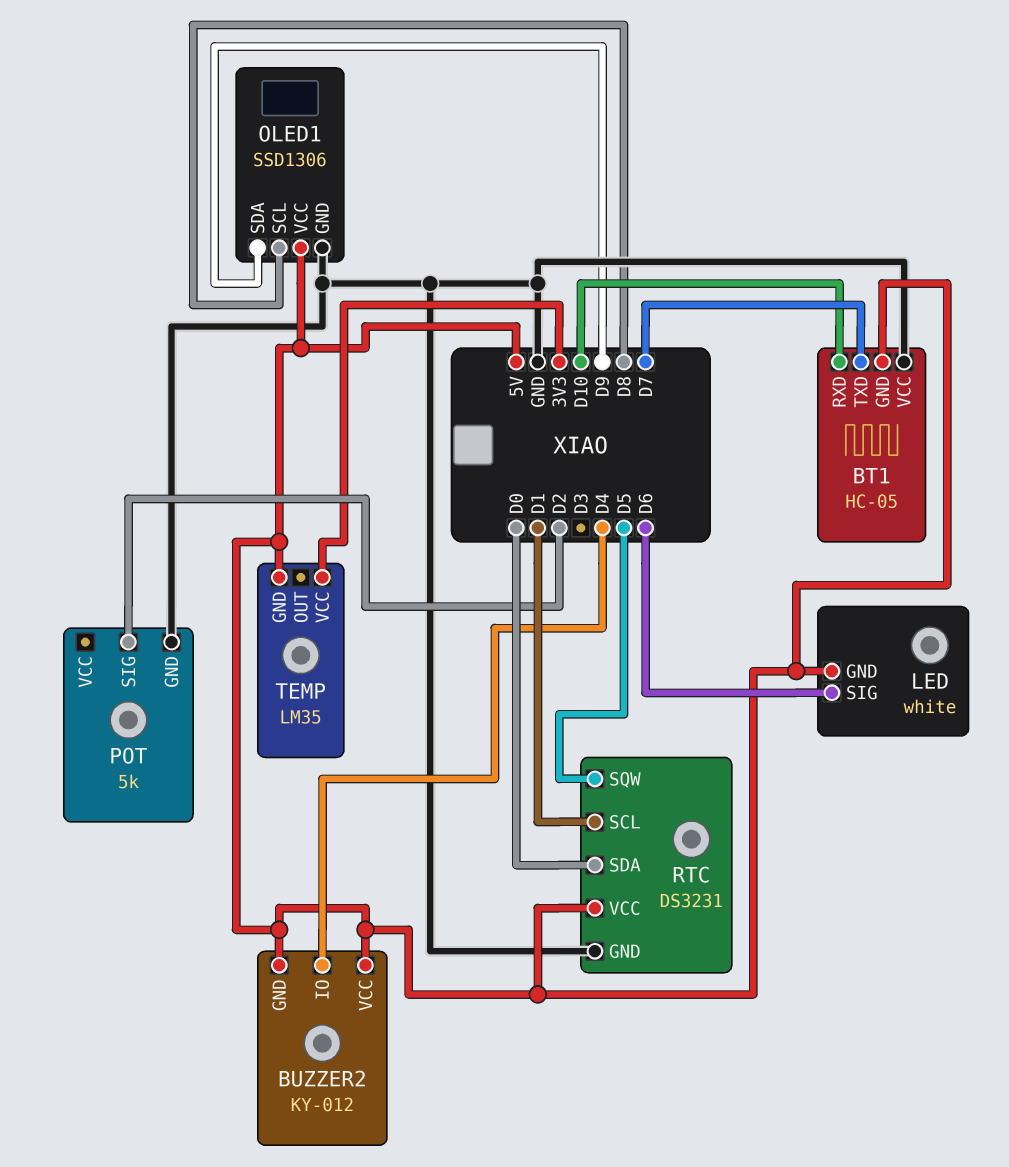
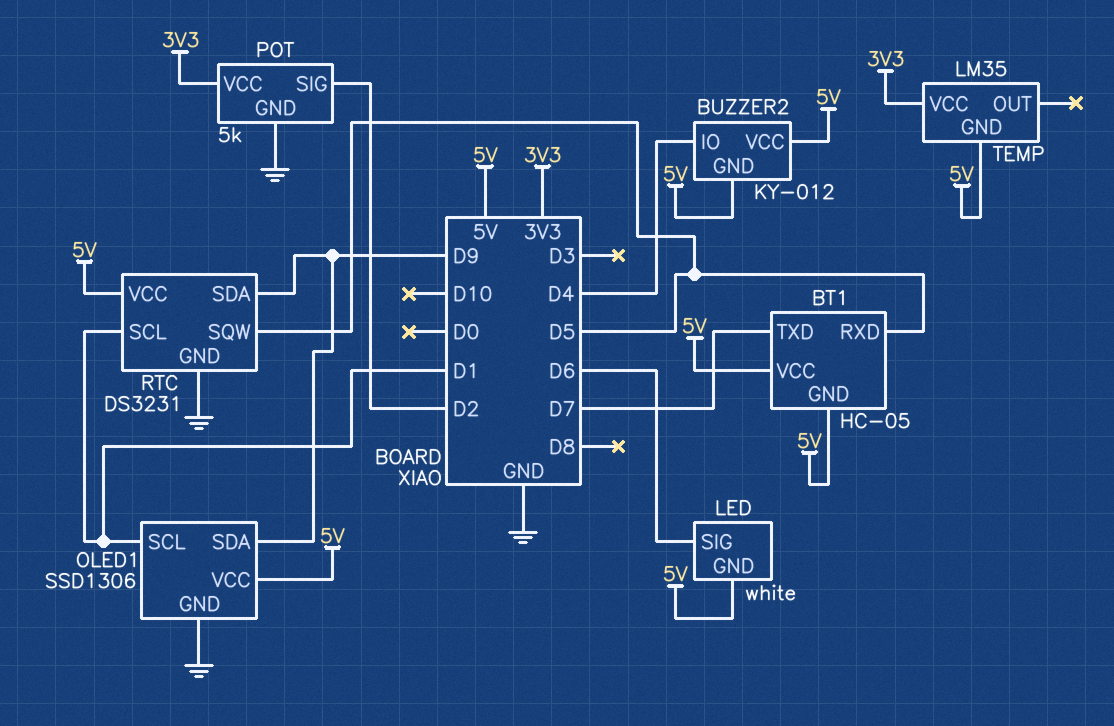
BT1 pin RXD: D10 -> D5
BT1 pin VCC: GND -> 5V
OLED1 pin SCL: D8 -> D1
POT pin VCC: none -> 3V3
RTC pin SDA: D0 -> D9

